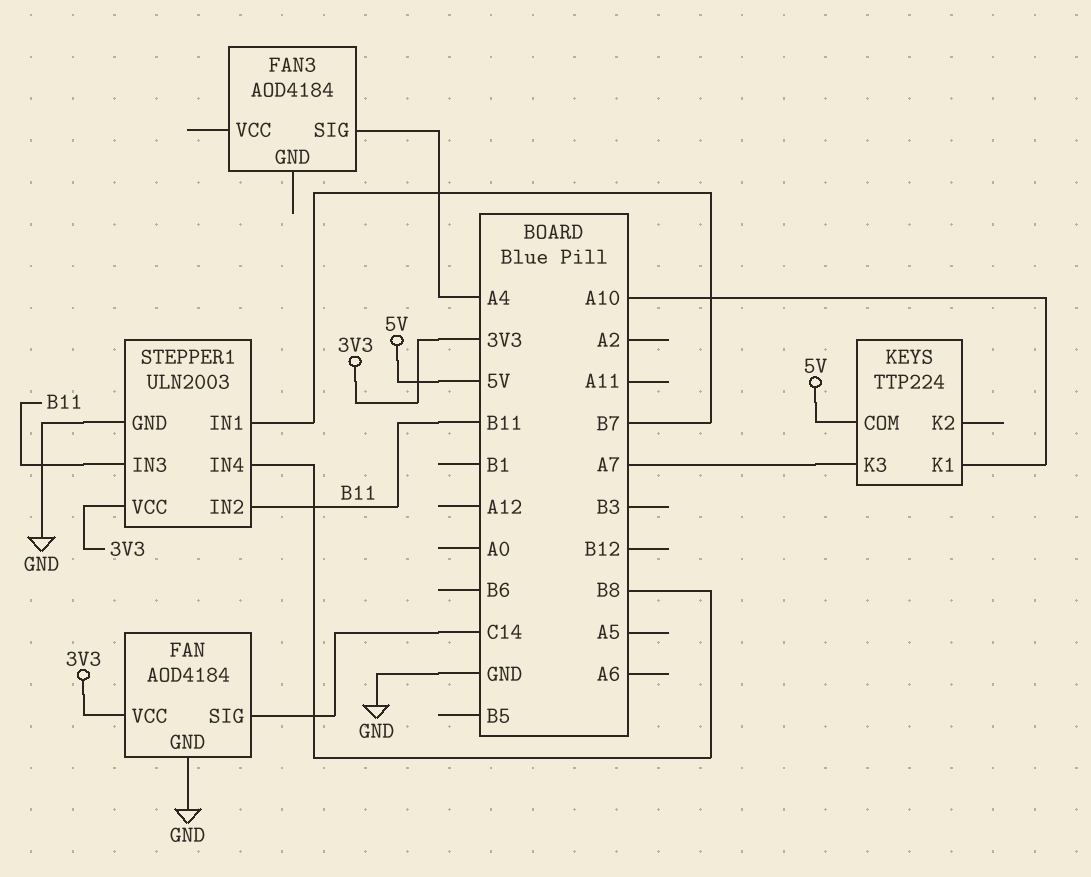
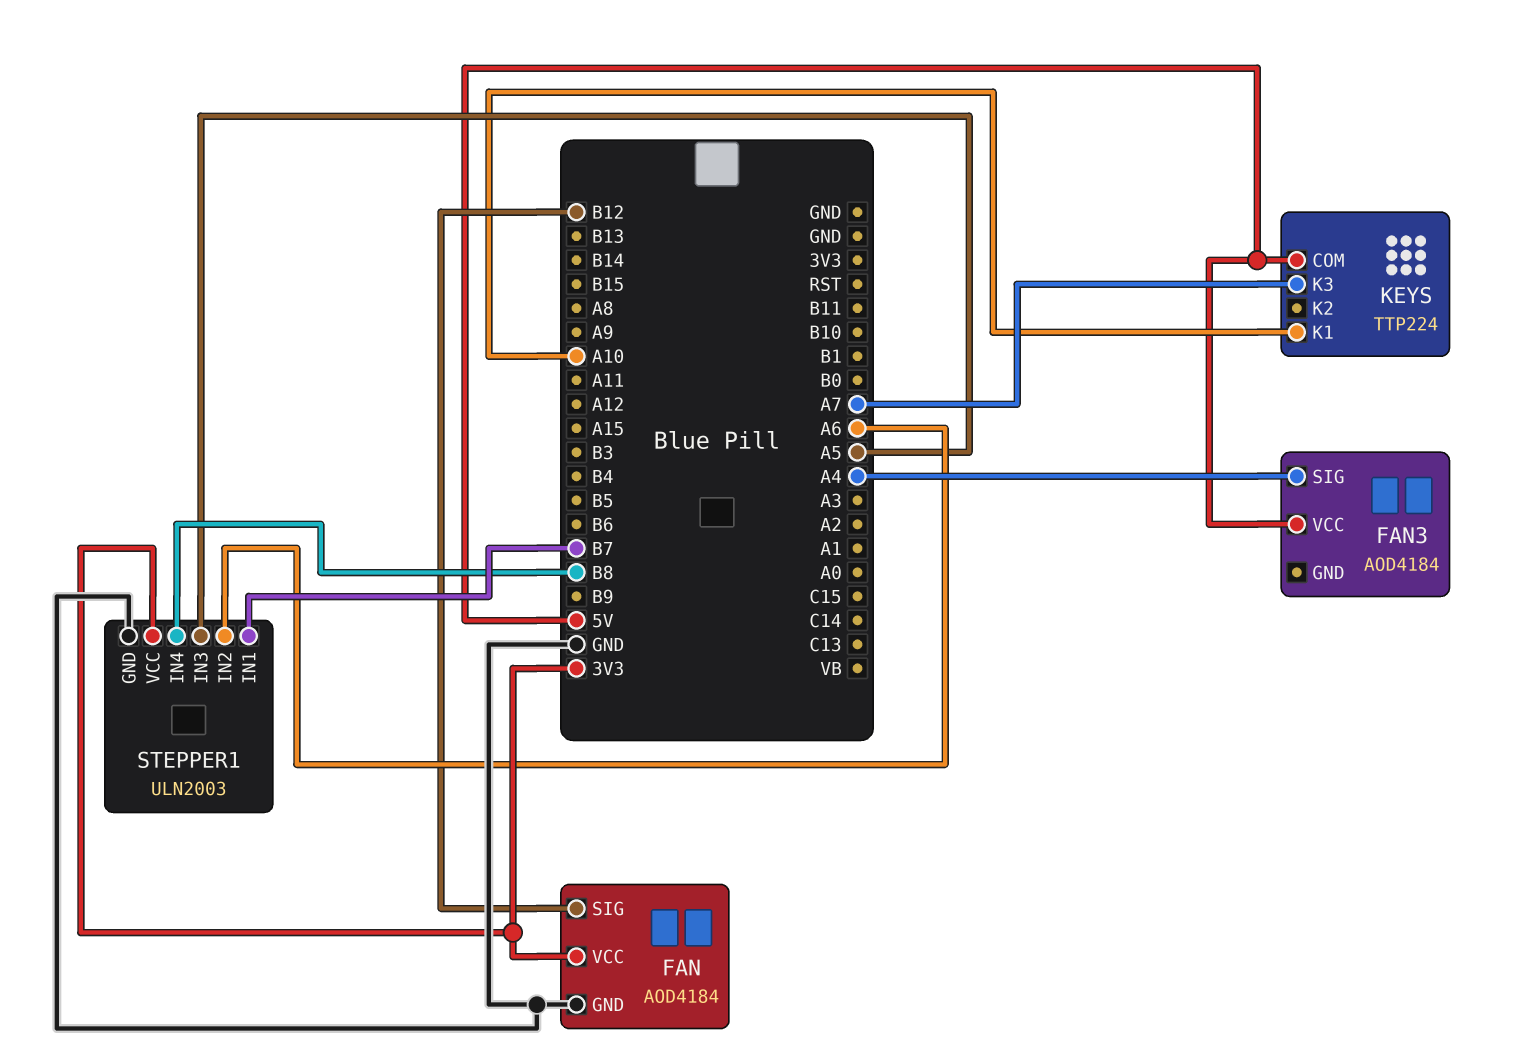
FAN pin SIG: C14 -> B12
FAN3 pin VCC: none -> 5V
STEPPER1 pin IN2: B11 -> A6
STEPPER1 pin IN3: B11 -> A5

